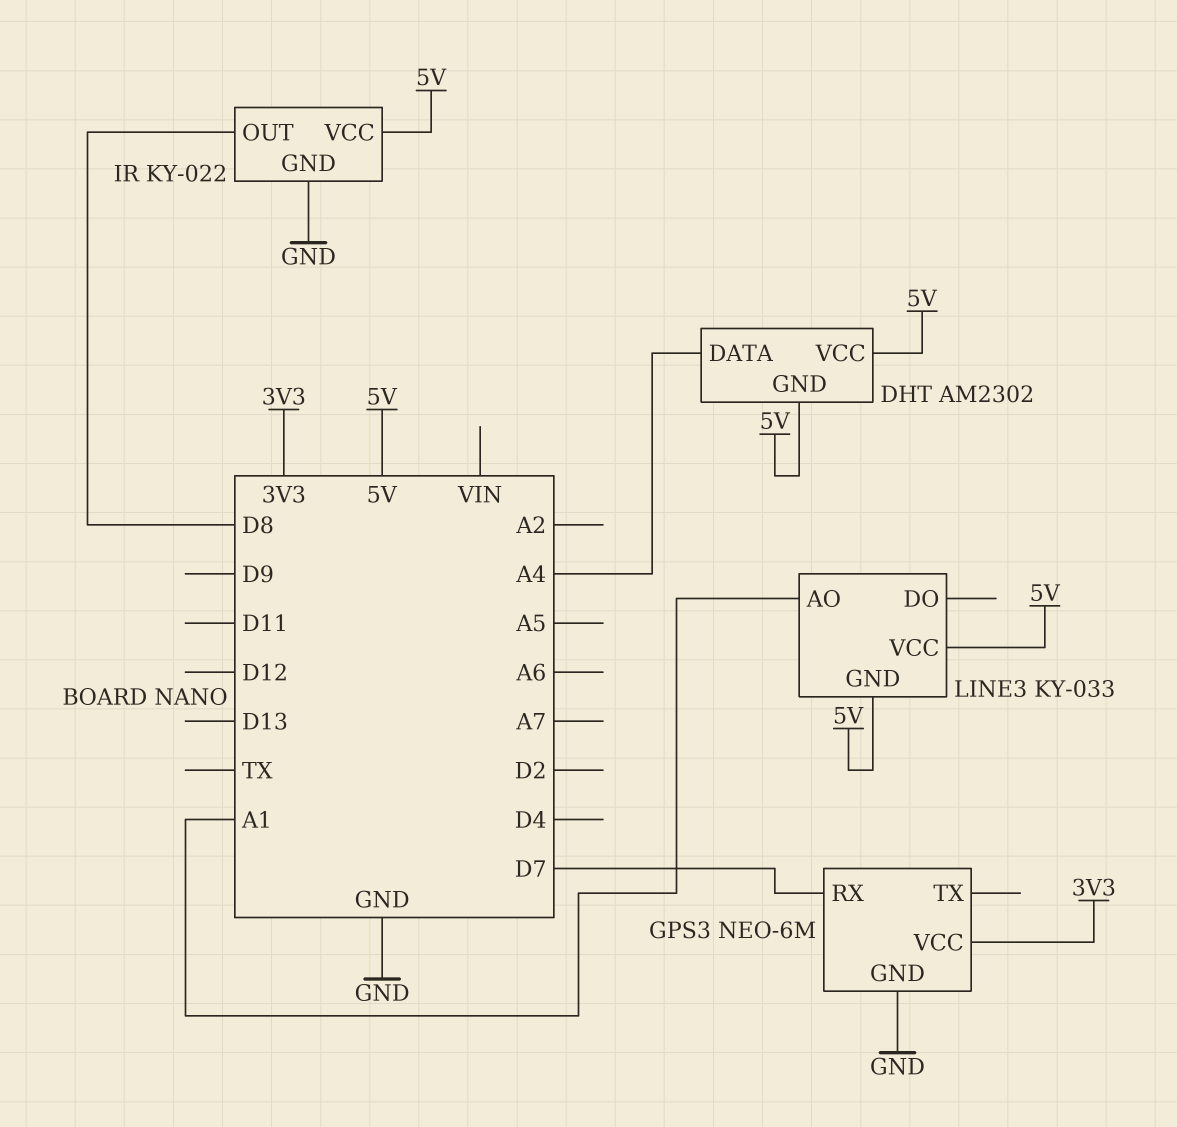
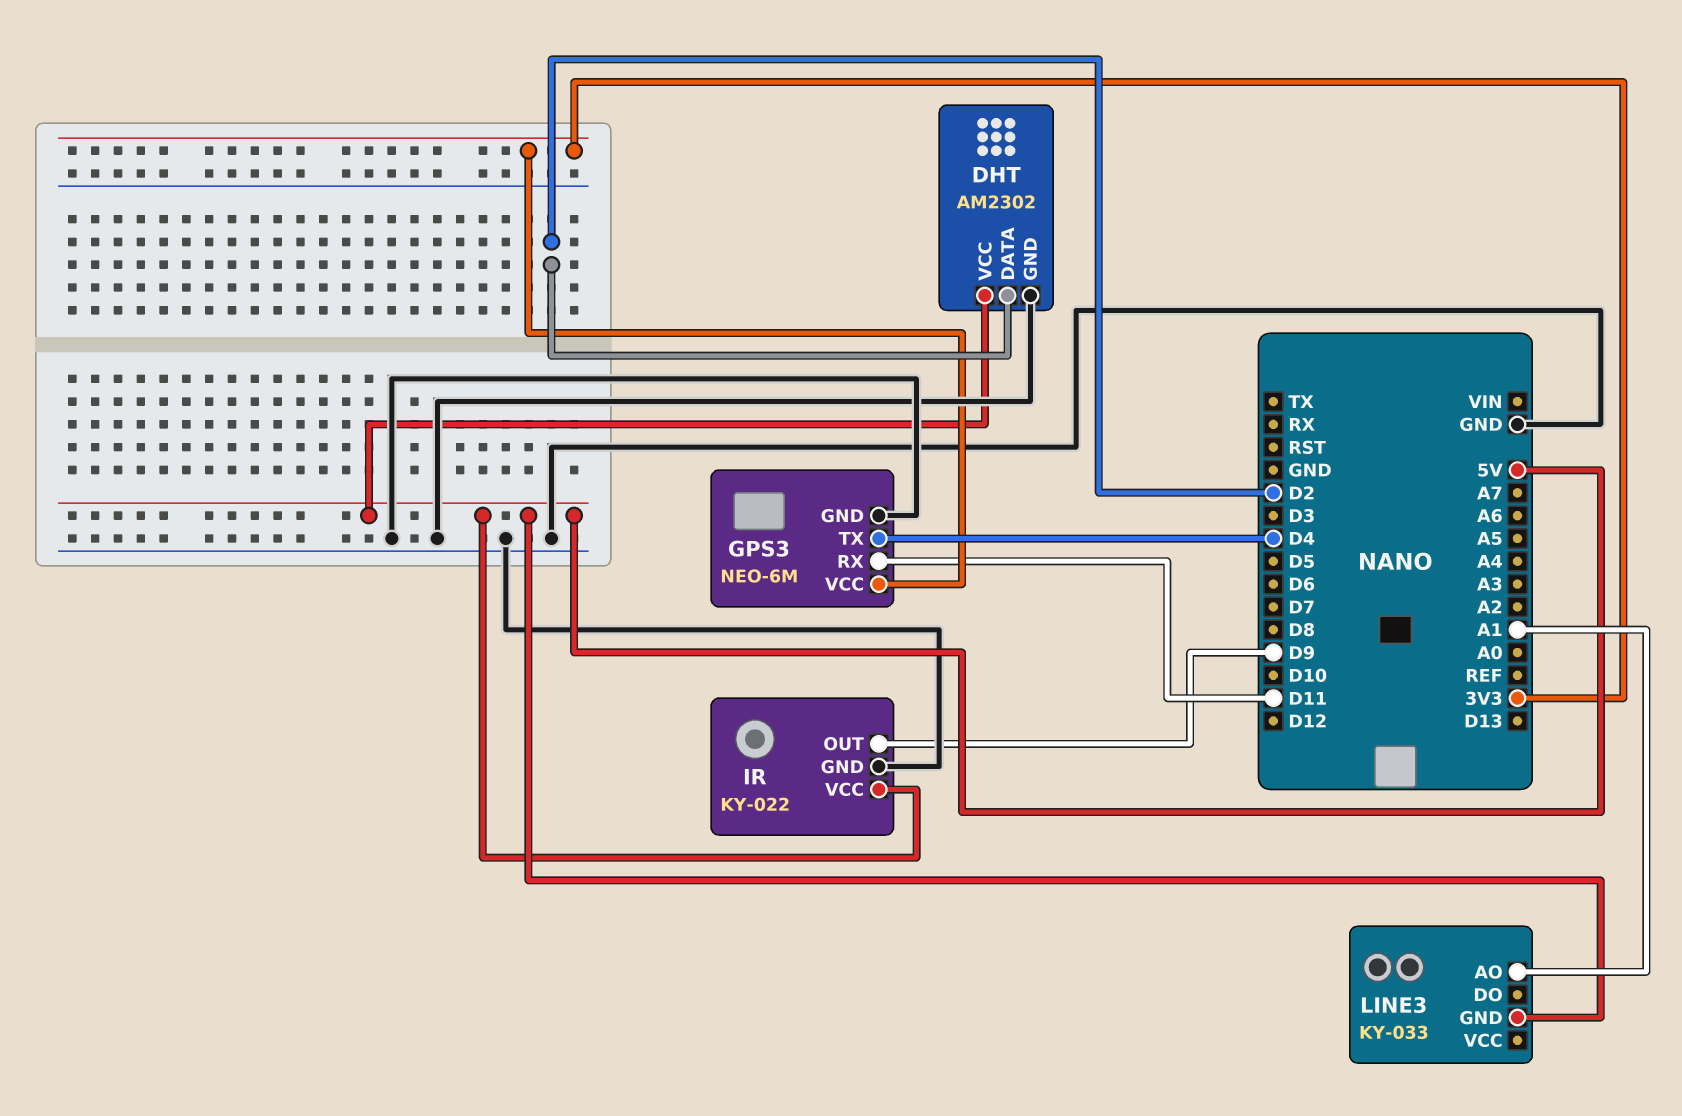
DHT pin DATA: A4 -> D2
DHT pin GND: 5V -> GND
GPS3 pin RX: D7 -> D11
GPS3 pin TX: none -> D4
IR pin OUT: D8 -> D9
LINE3 pin VCC: 5V -> none

